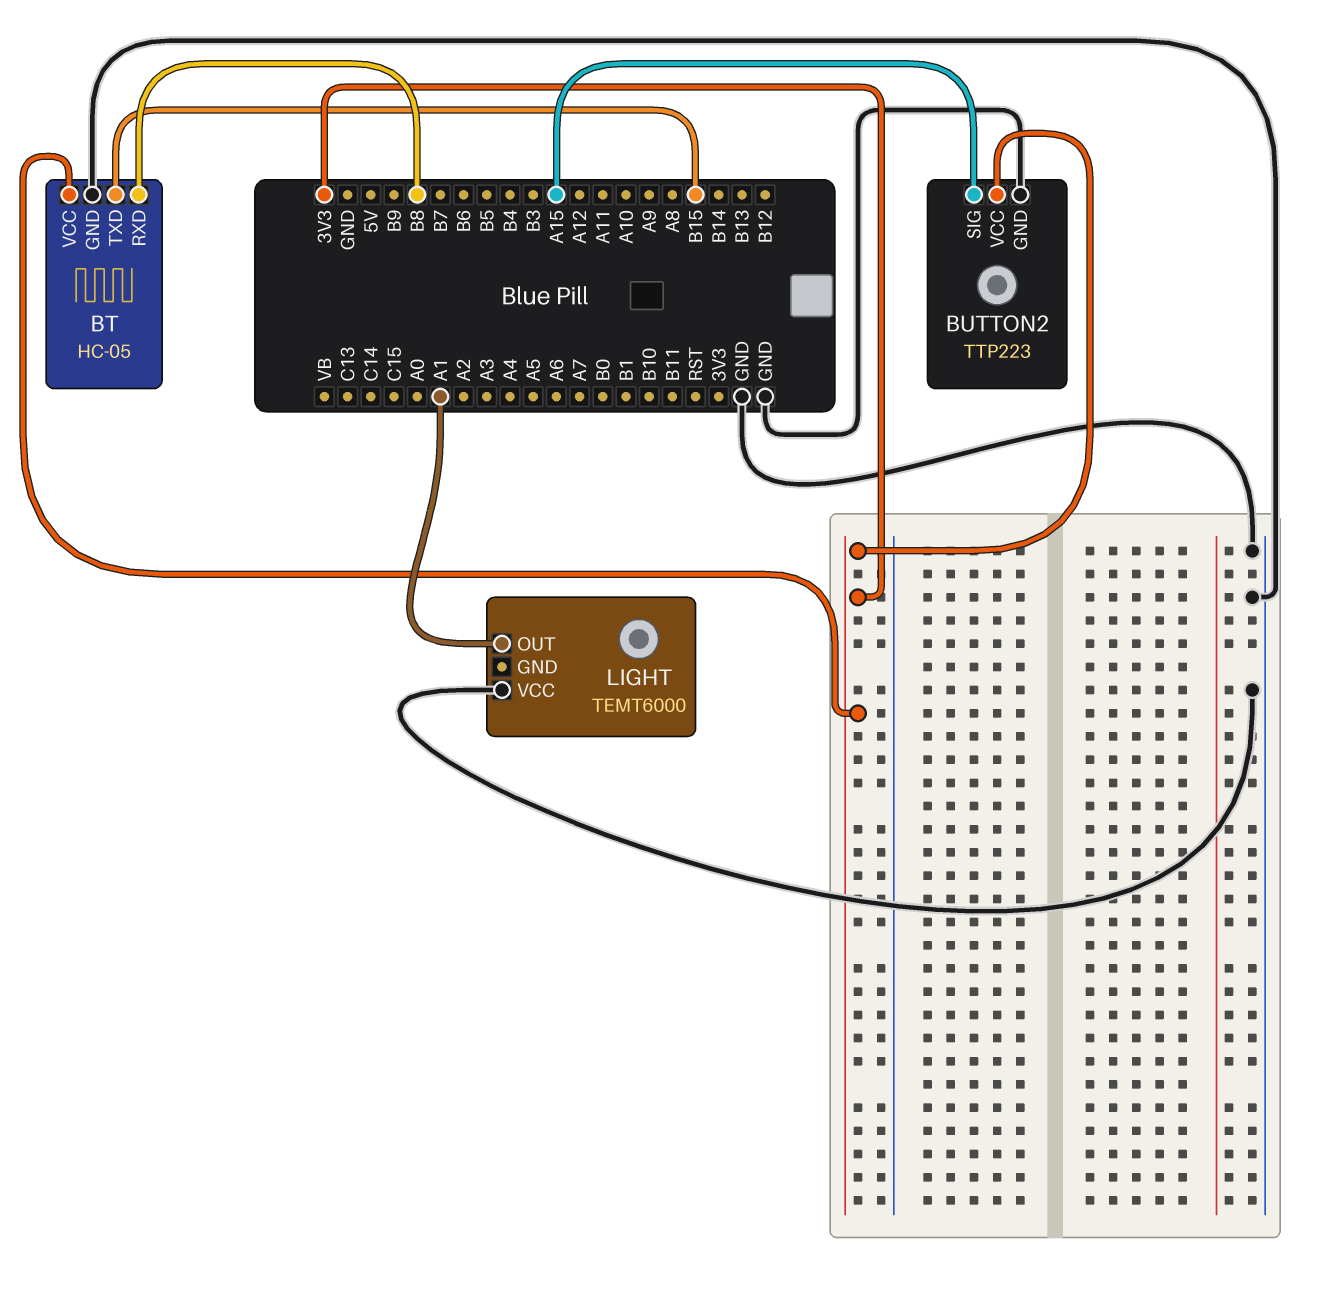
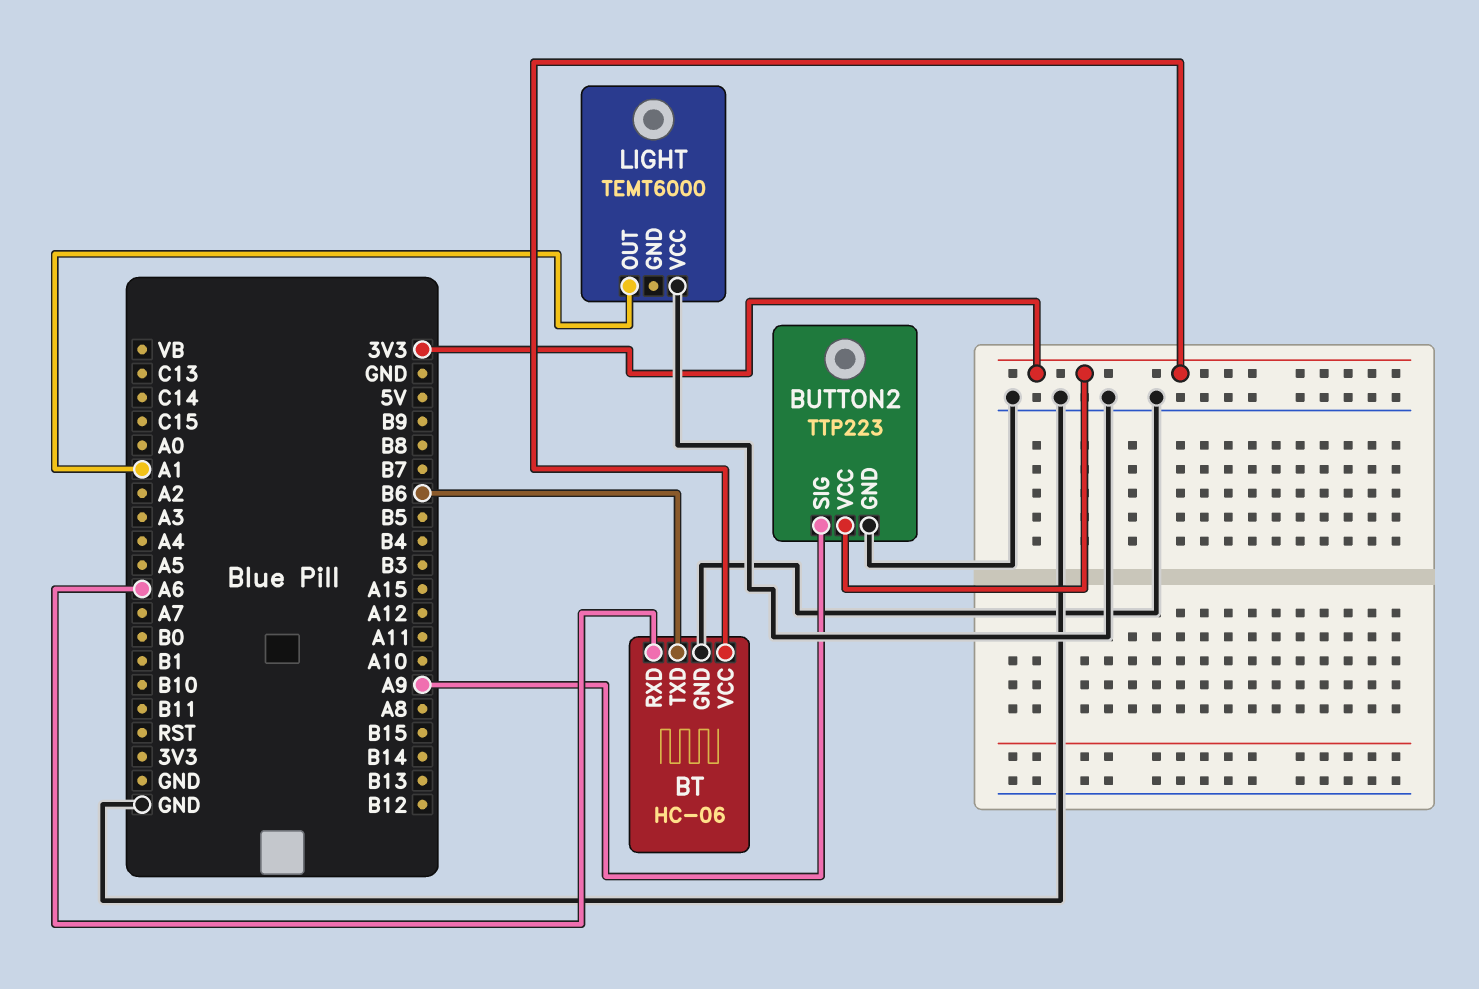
BT: HC-05 -> HC-06
BT pin RXD: B8 -> A6
BT pin TXD: B15 -> B6
BUTTON2 pin SIG: A15 -> A9

